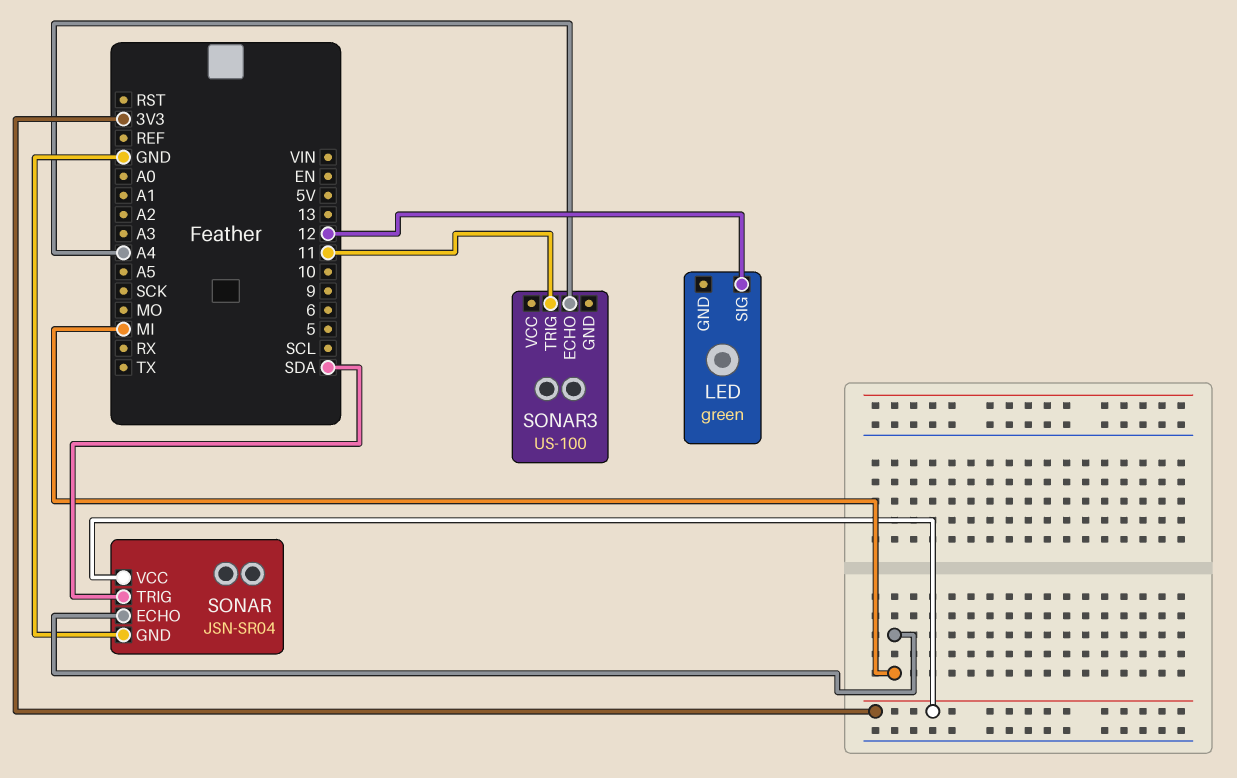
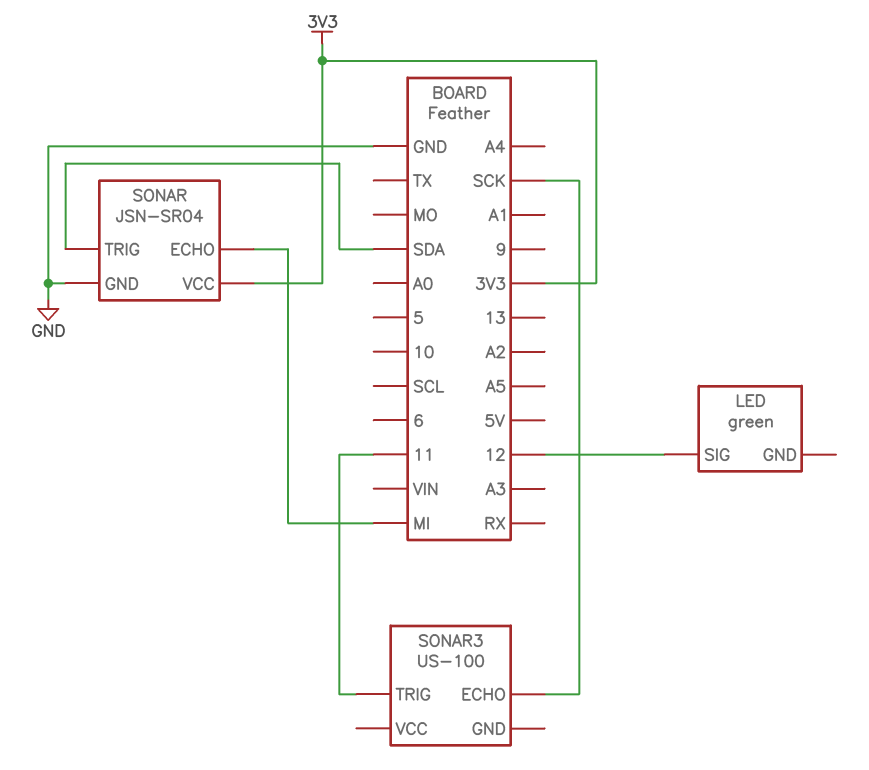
SONAR3 pin ECHO: A4 -> SCK

